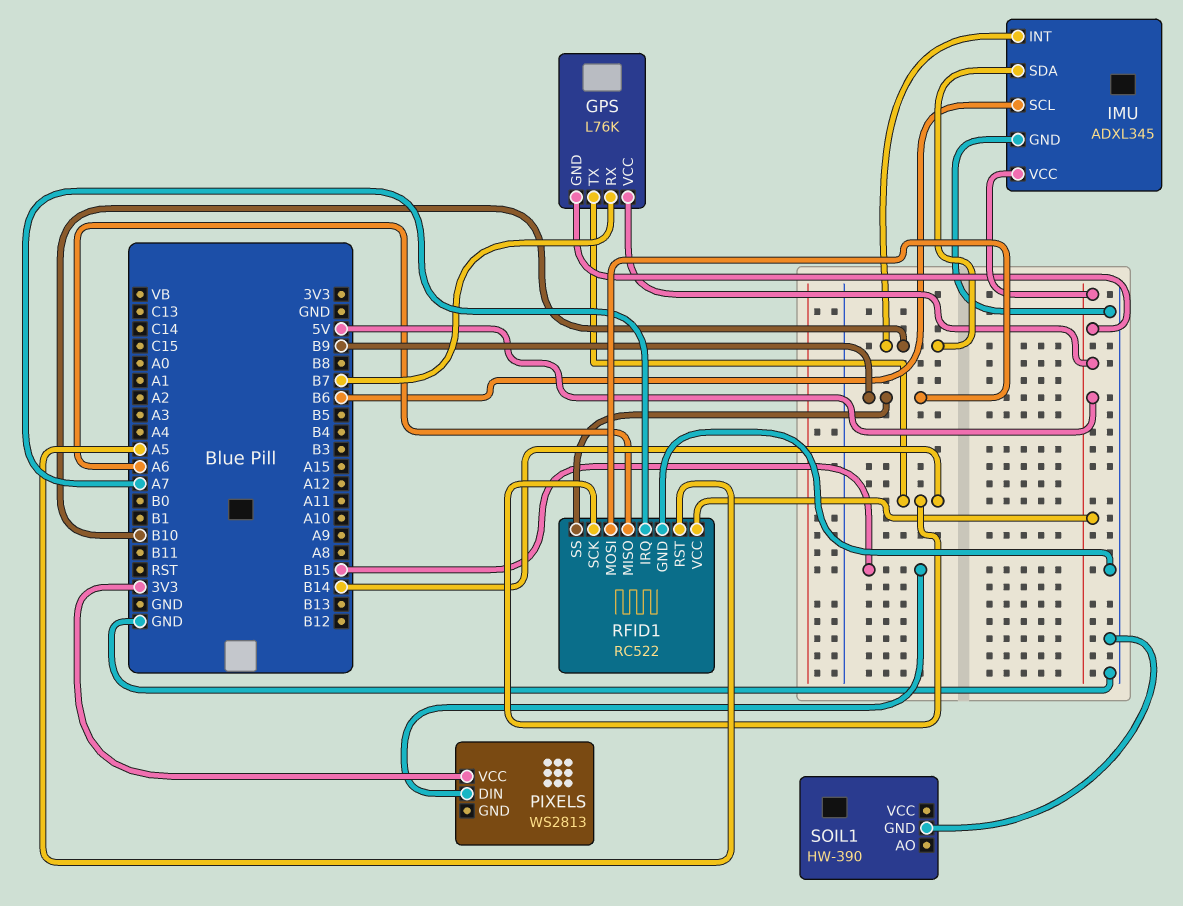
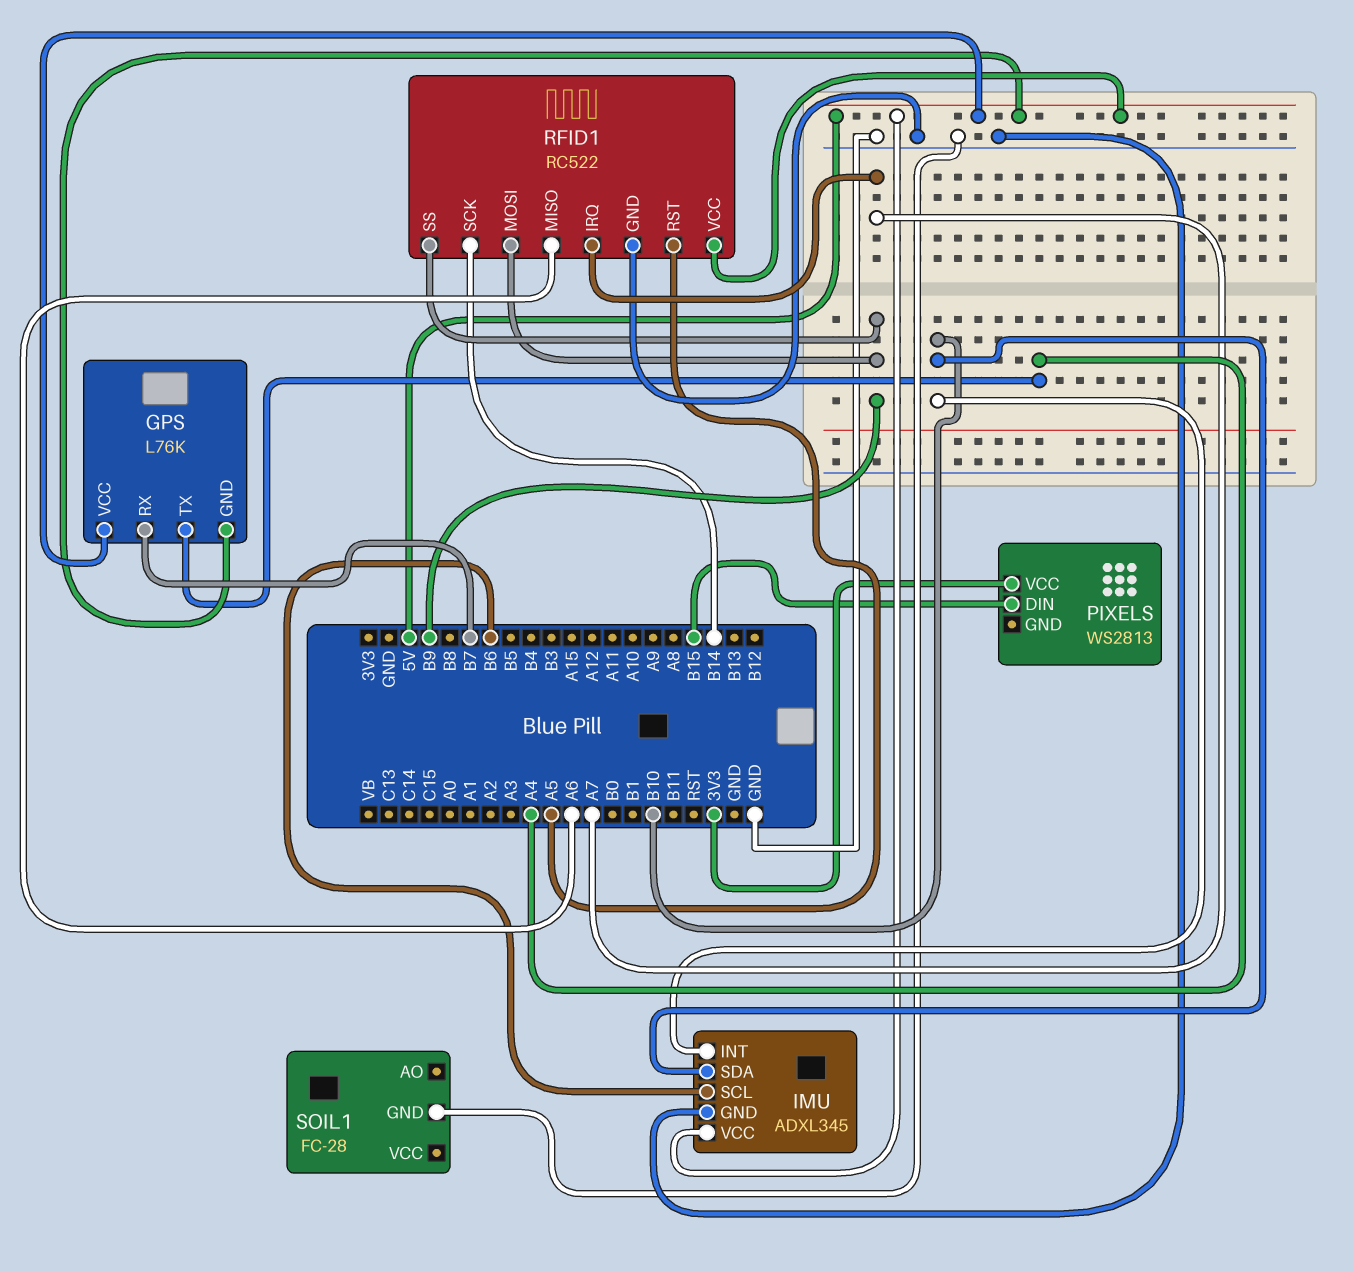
GPS pin TX: B14 -> A4
SOIL1: HW-390 -> FC-28

